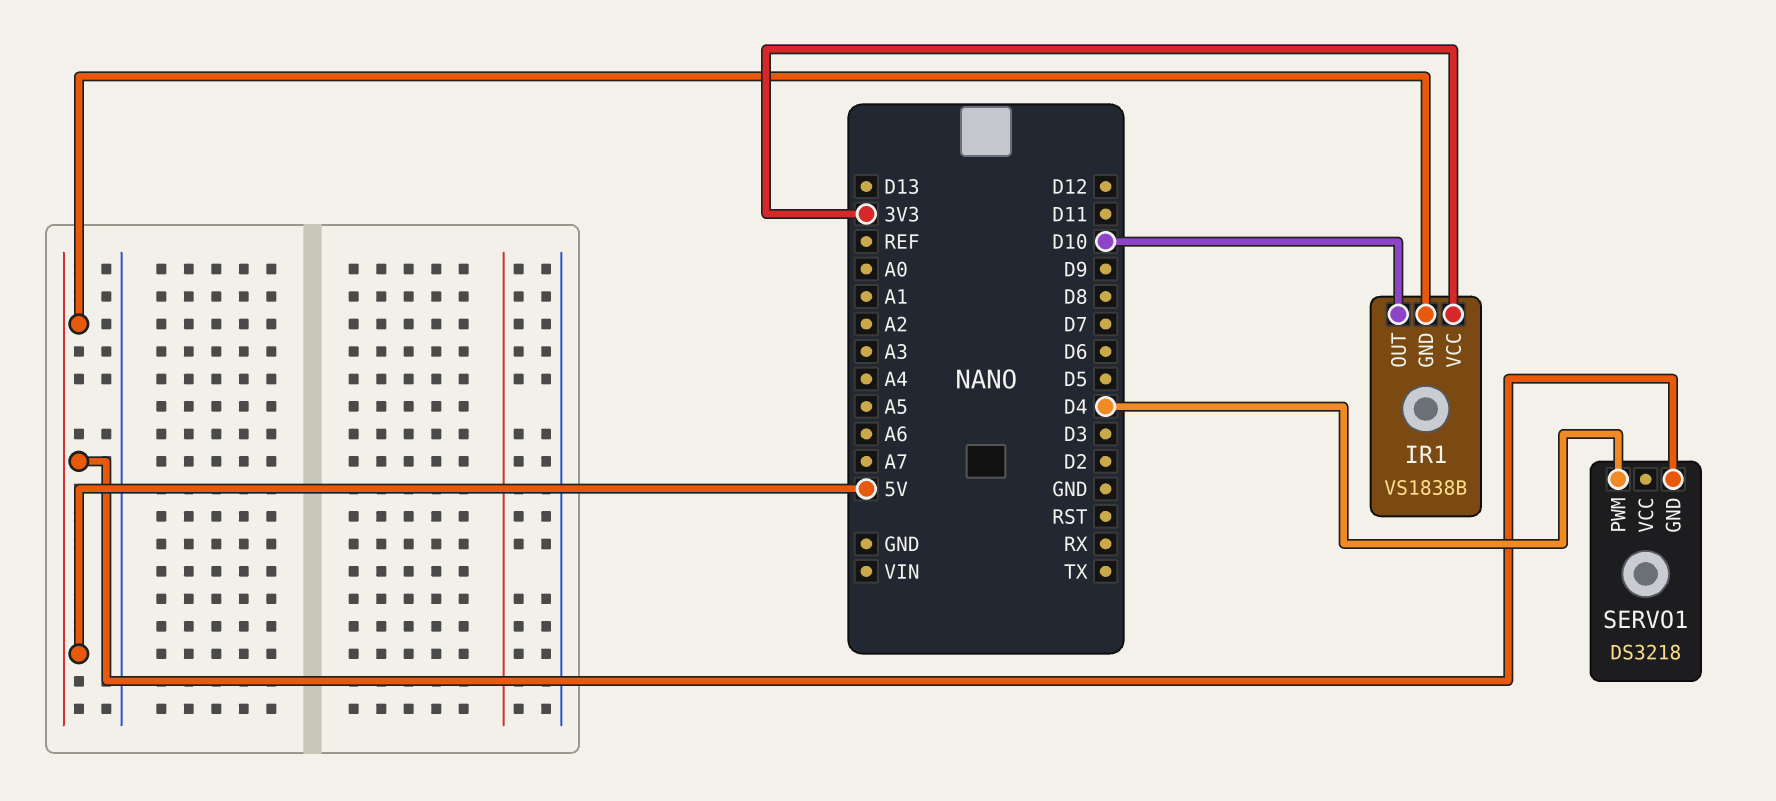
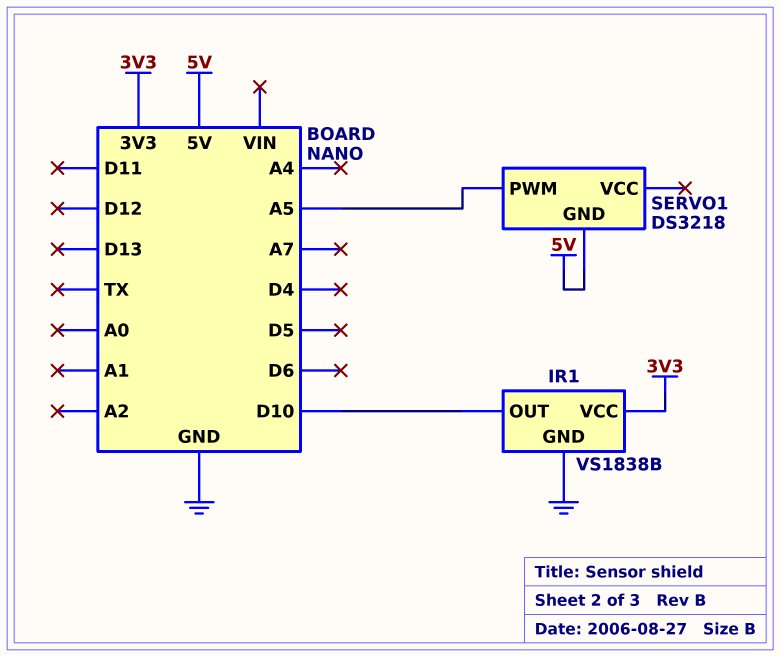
IR1 pin GND: 5V -> GND
SERVO1 pin PWM: D4 -> A5

